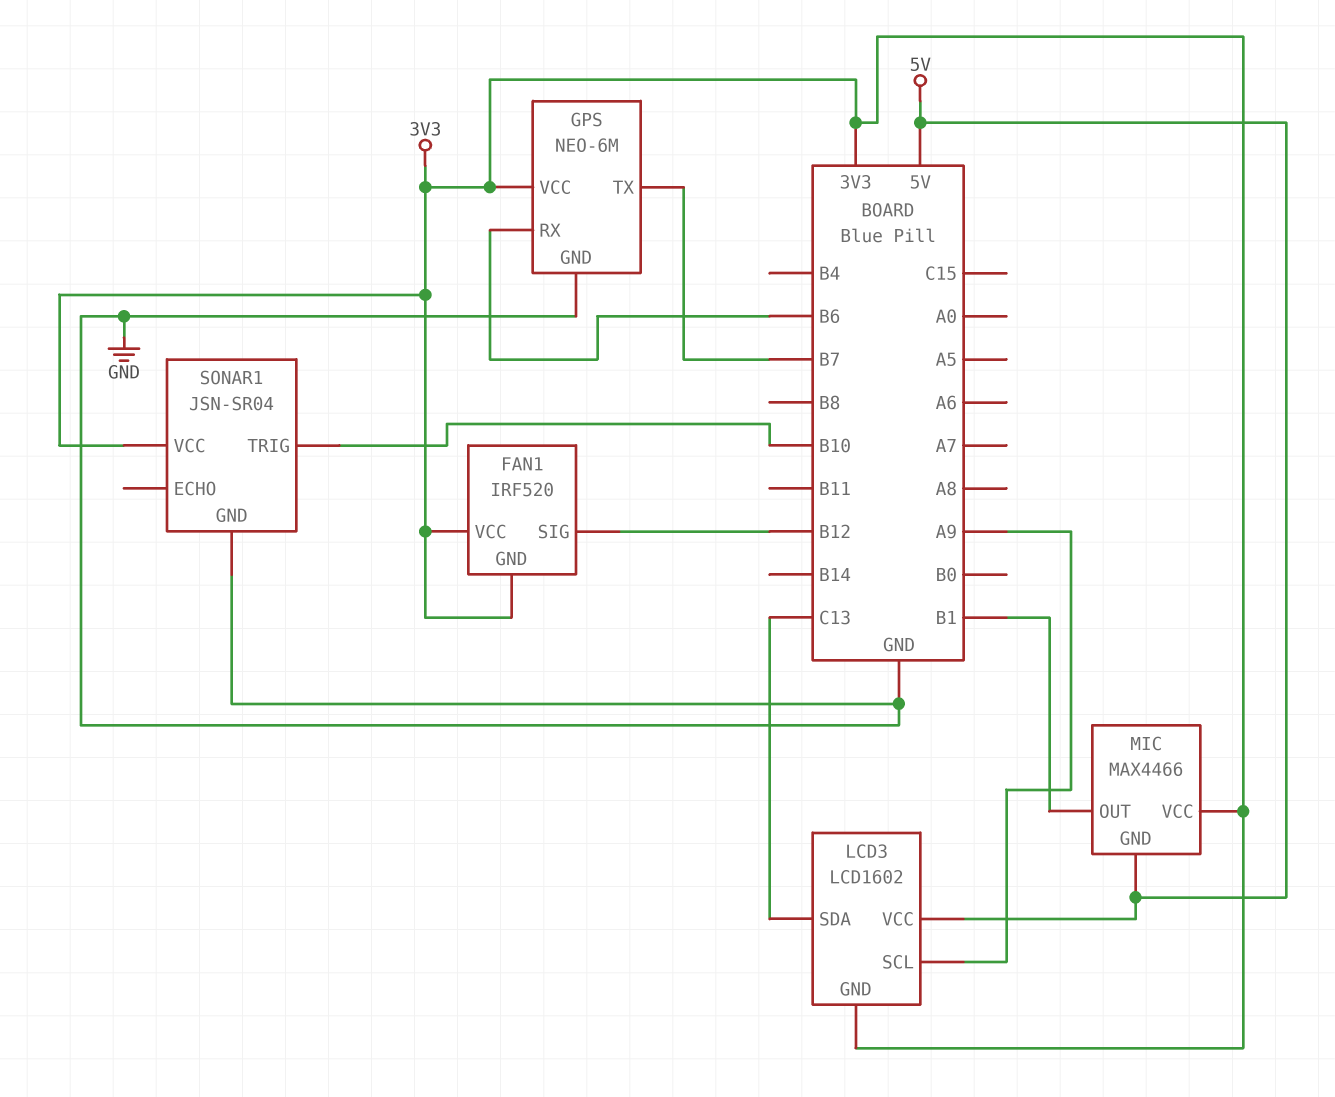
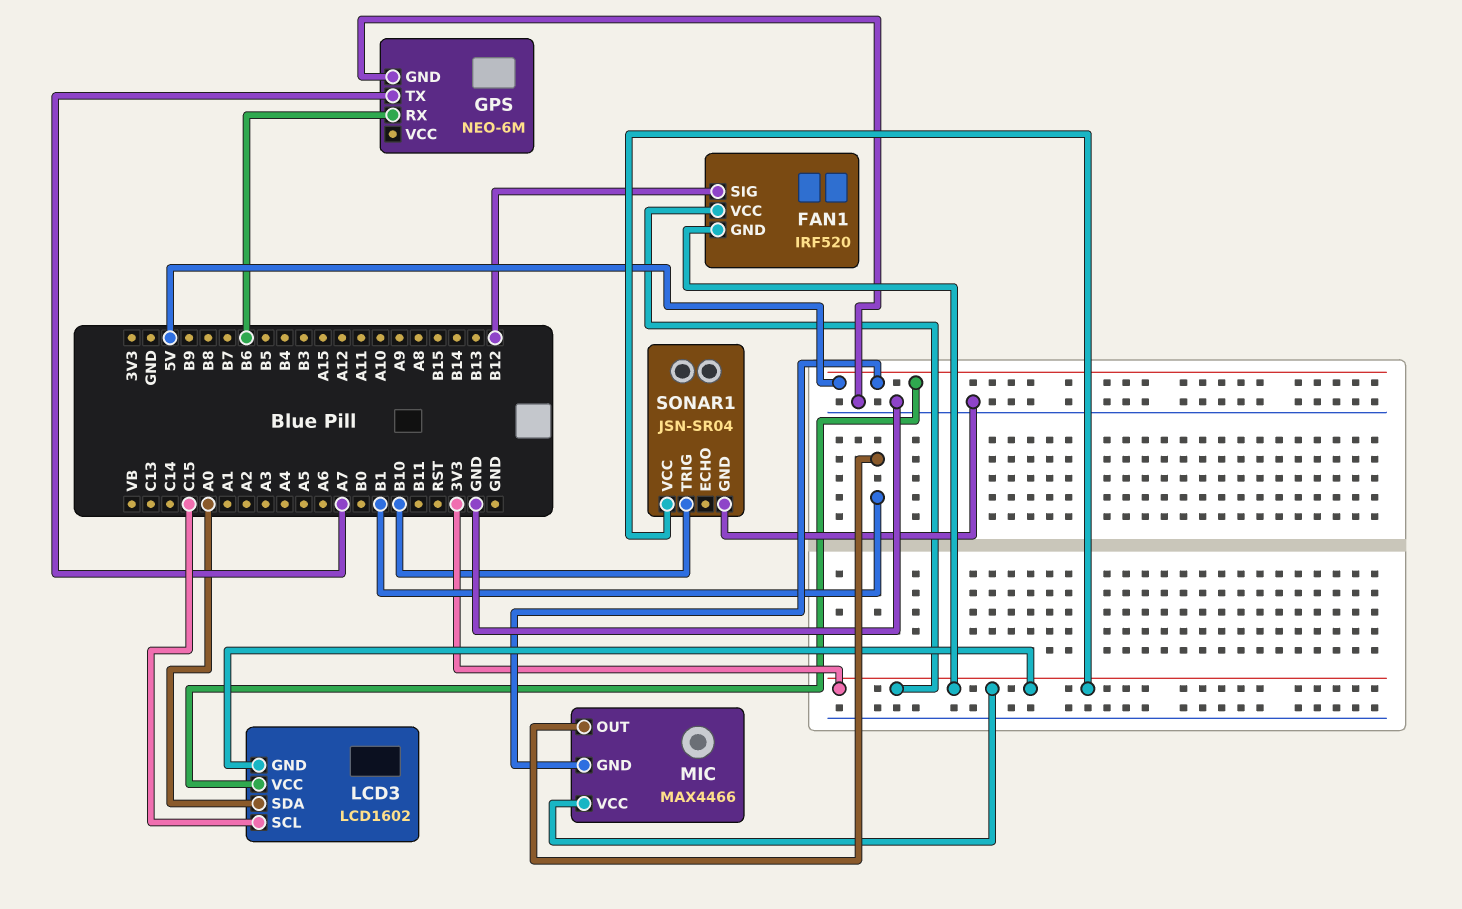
GPS pin TX: B7 -> A7
GPS pin VCC: 3V3 -> none
LCD3 pin SCL: A9 -> C15
LCD3 pin SDA: C13 -> A0

